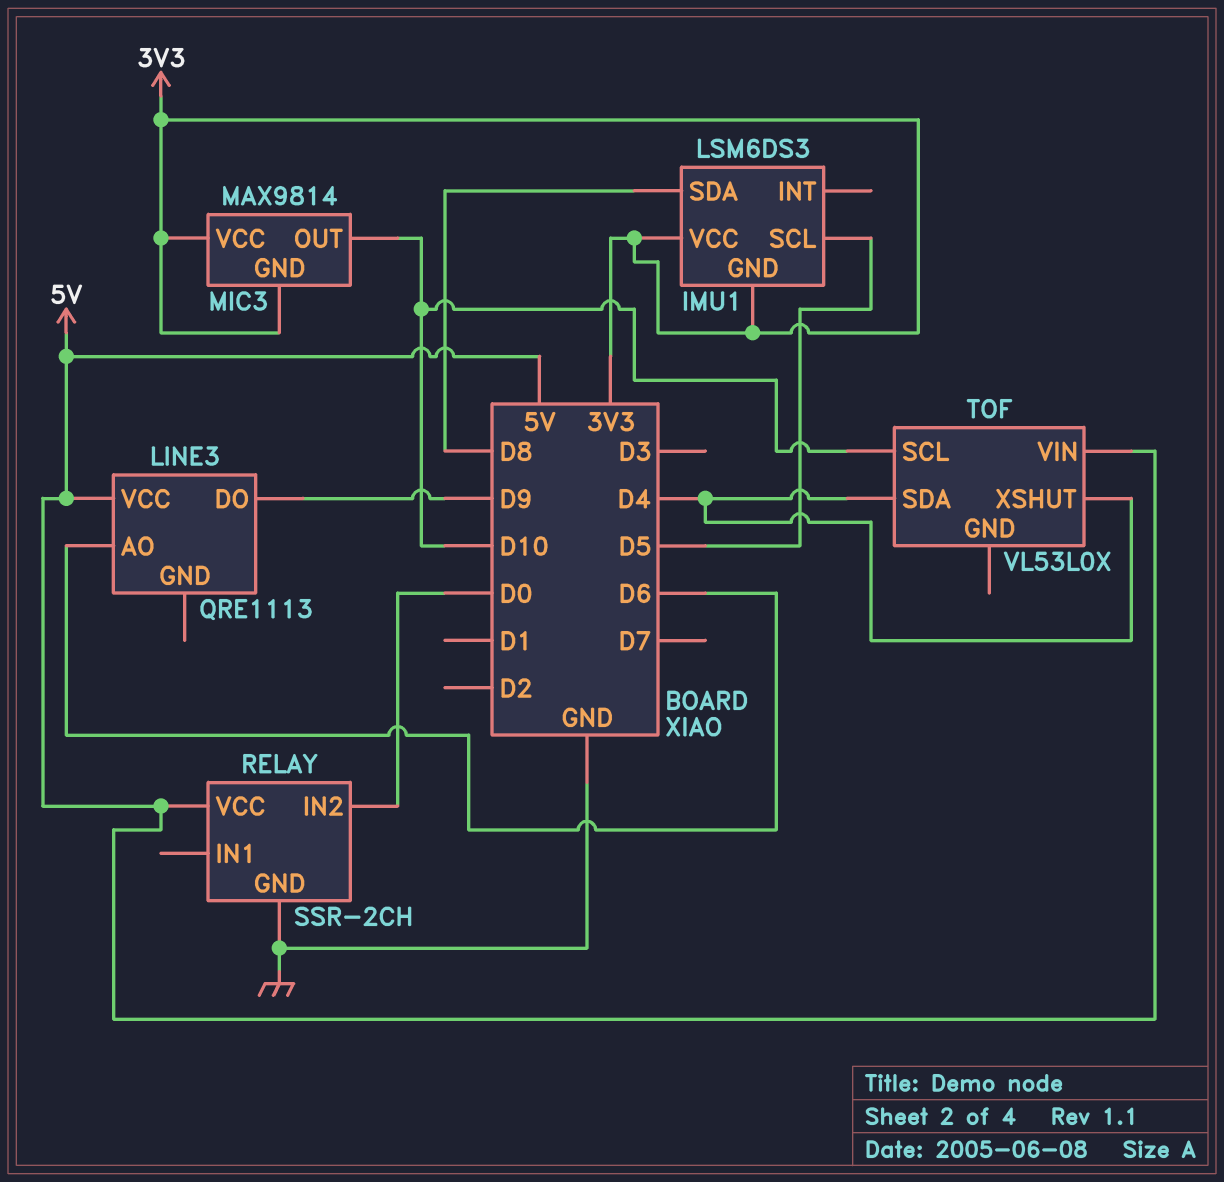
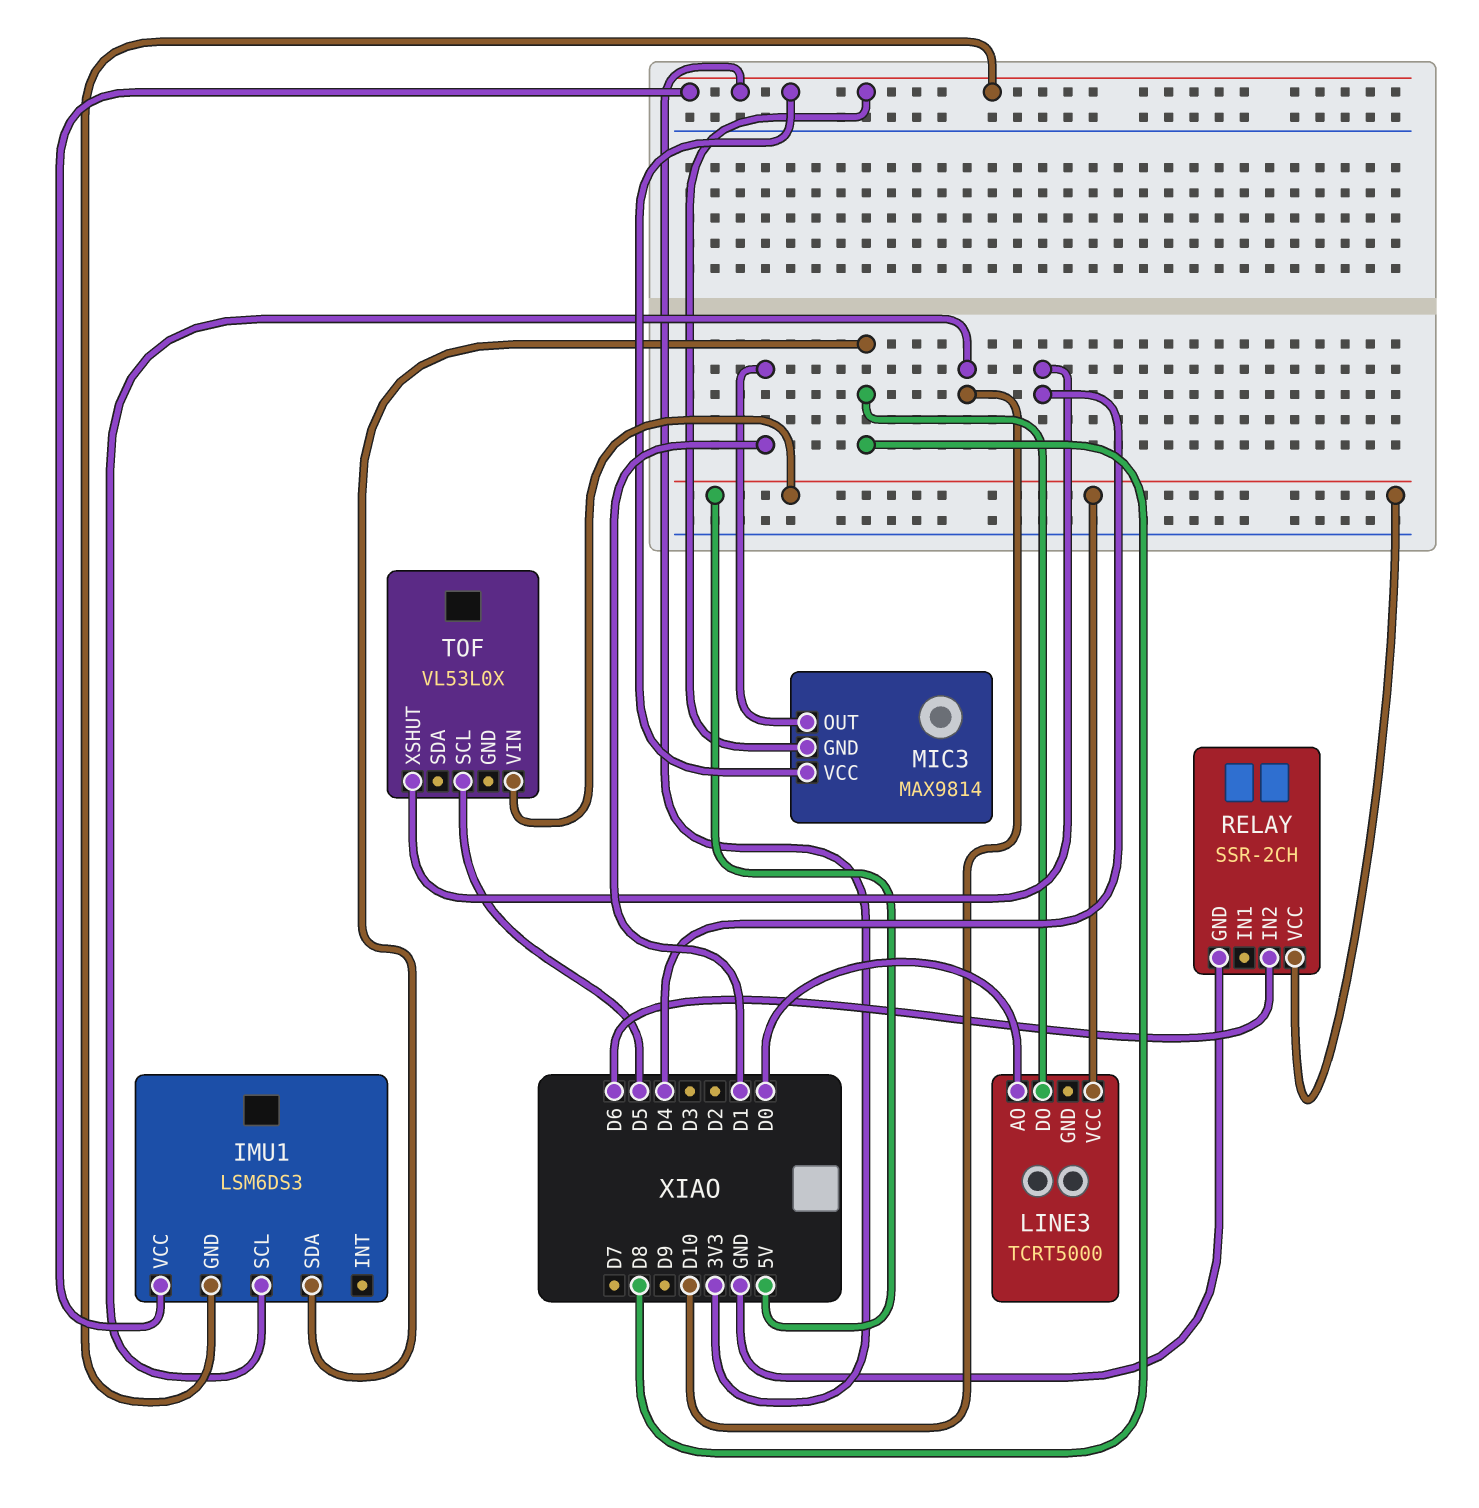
IMU1 pin SCL: D5 -> D10
LINE3: QRE1113 -> TCRT5000
LINE3 pin AO: D6 -> D0
LINE3 pin DO: D9 -> D8
MIC3 pin OUT: D10 -> D1
RELAY pin IN2: D0 -> D6
TOF pin SCL: D10 -> D5
TOF pin SDA: D4 -> none

